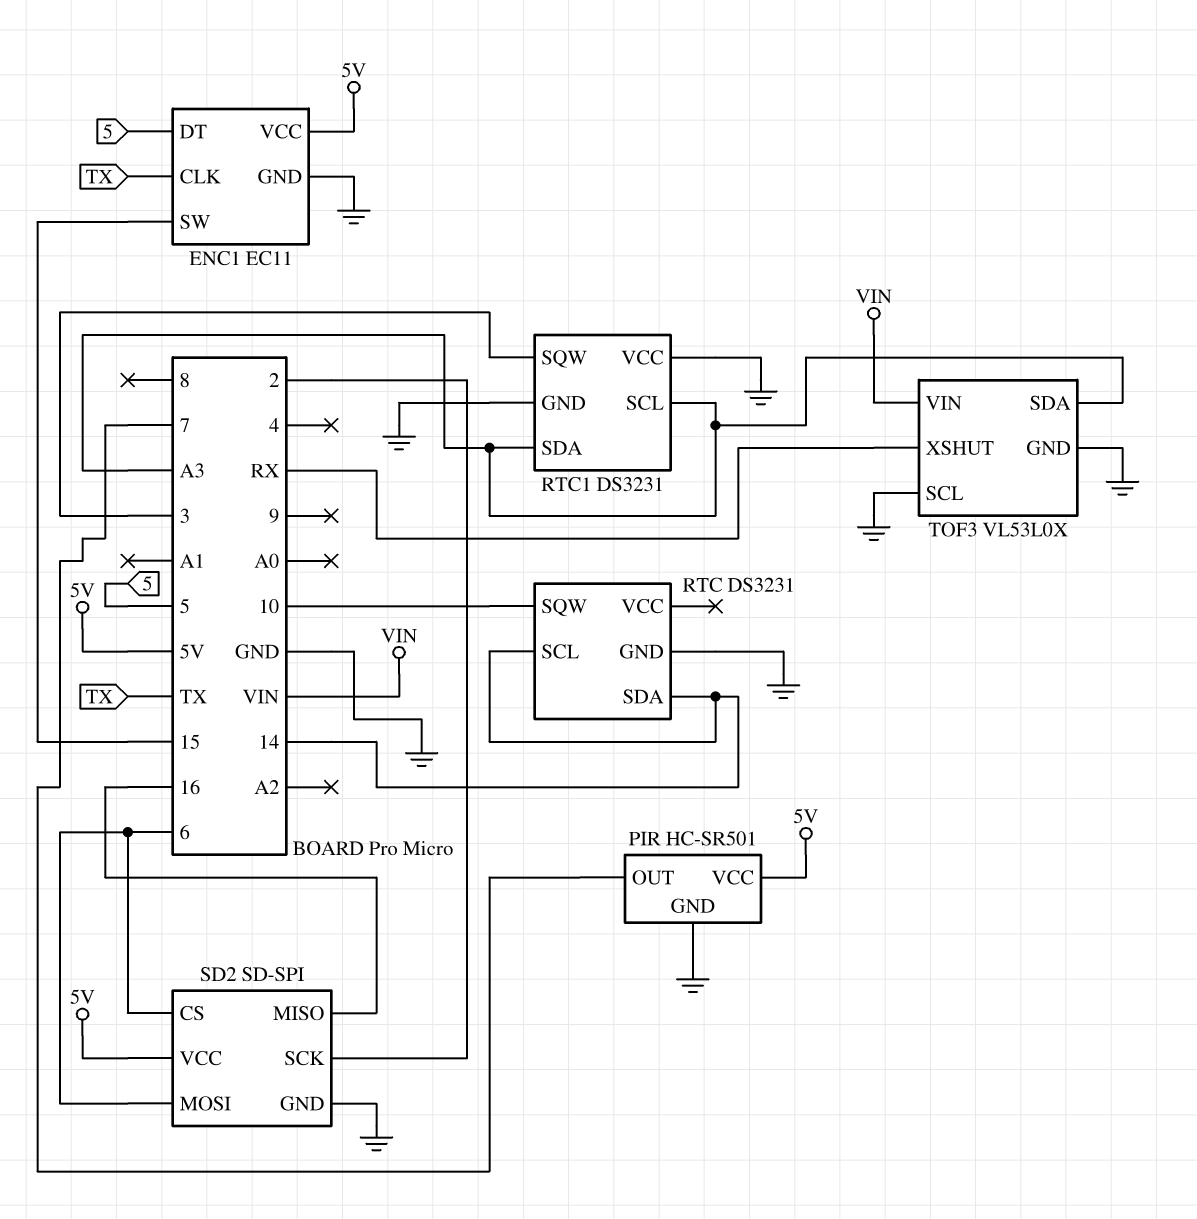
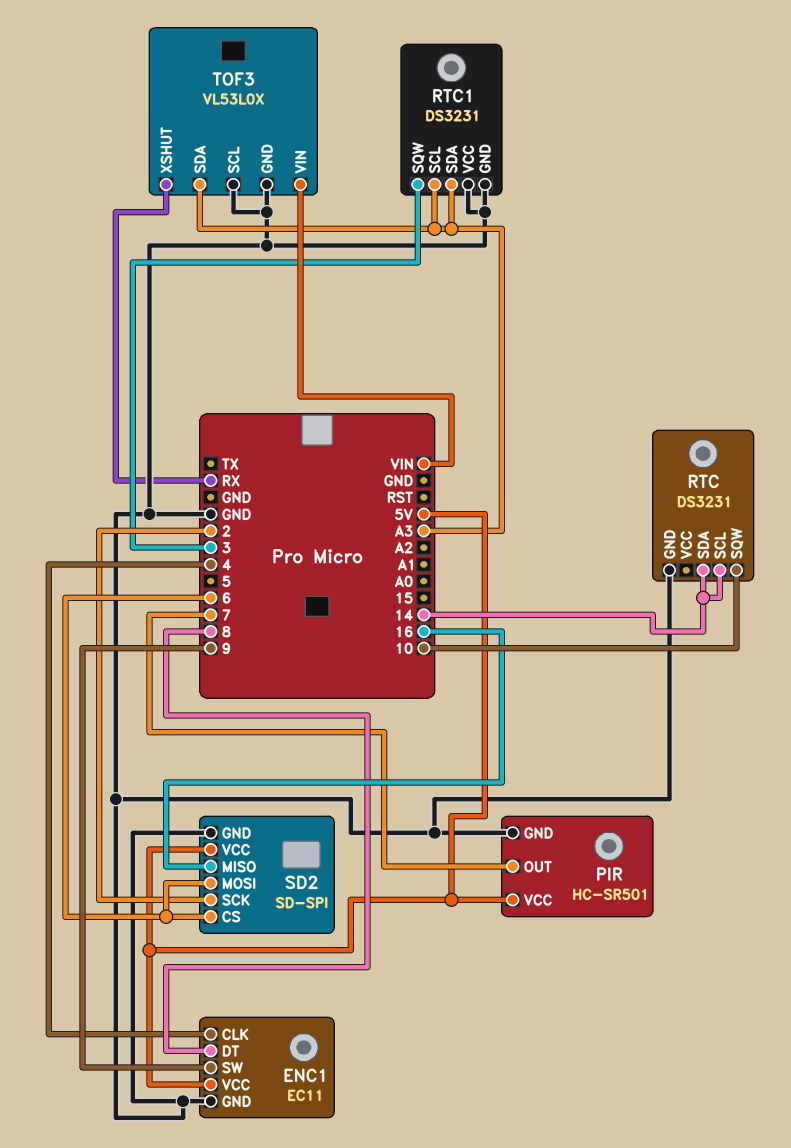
ENC1 pin CLK: TX -> 4
ENC1 pin DT: 5 -> 8
ENC1 pin SW: 15 -> 9

